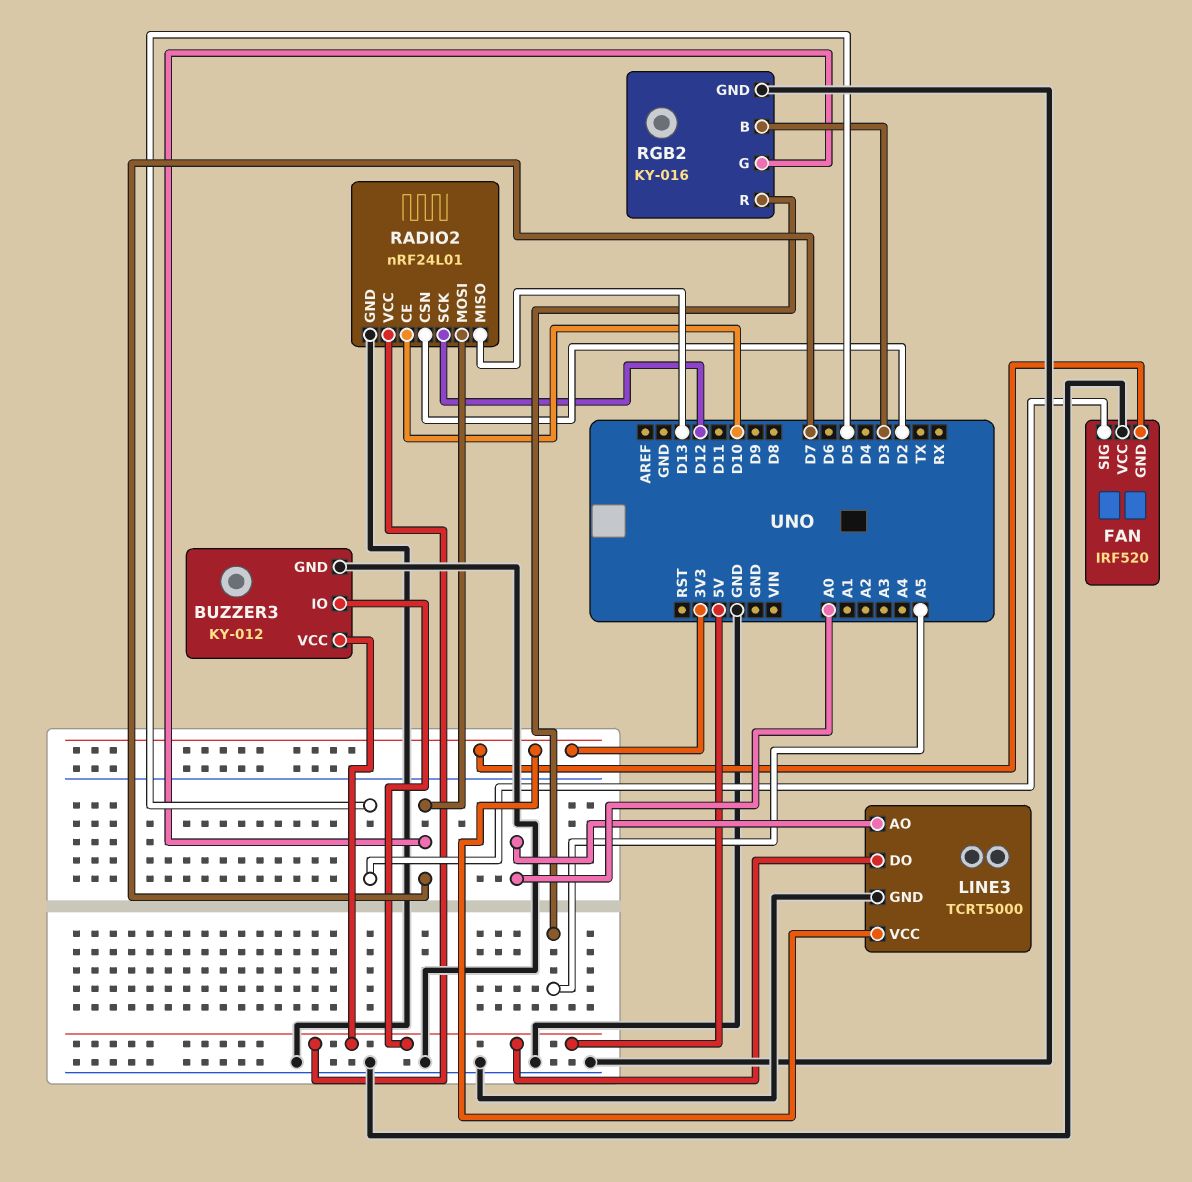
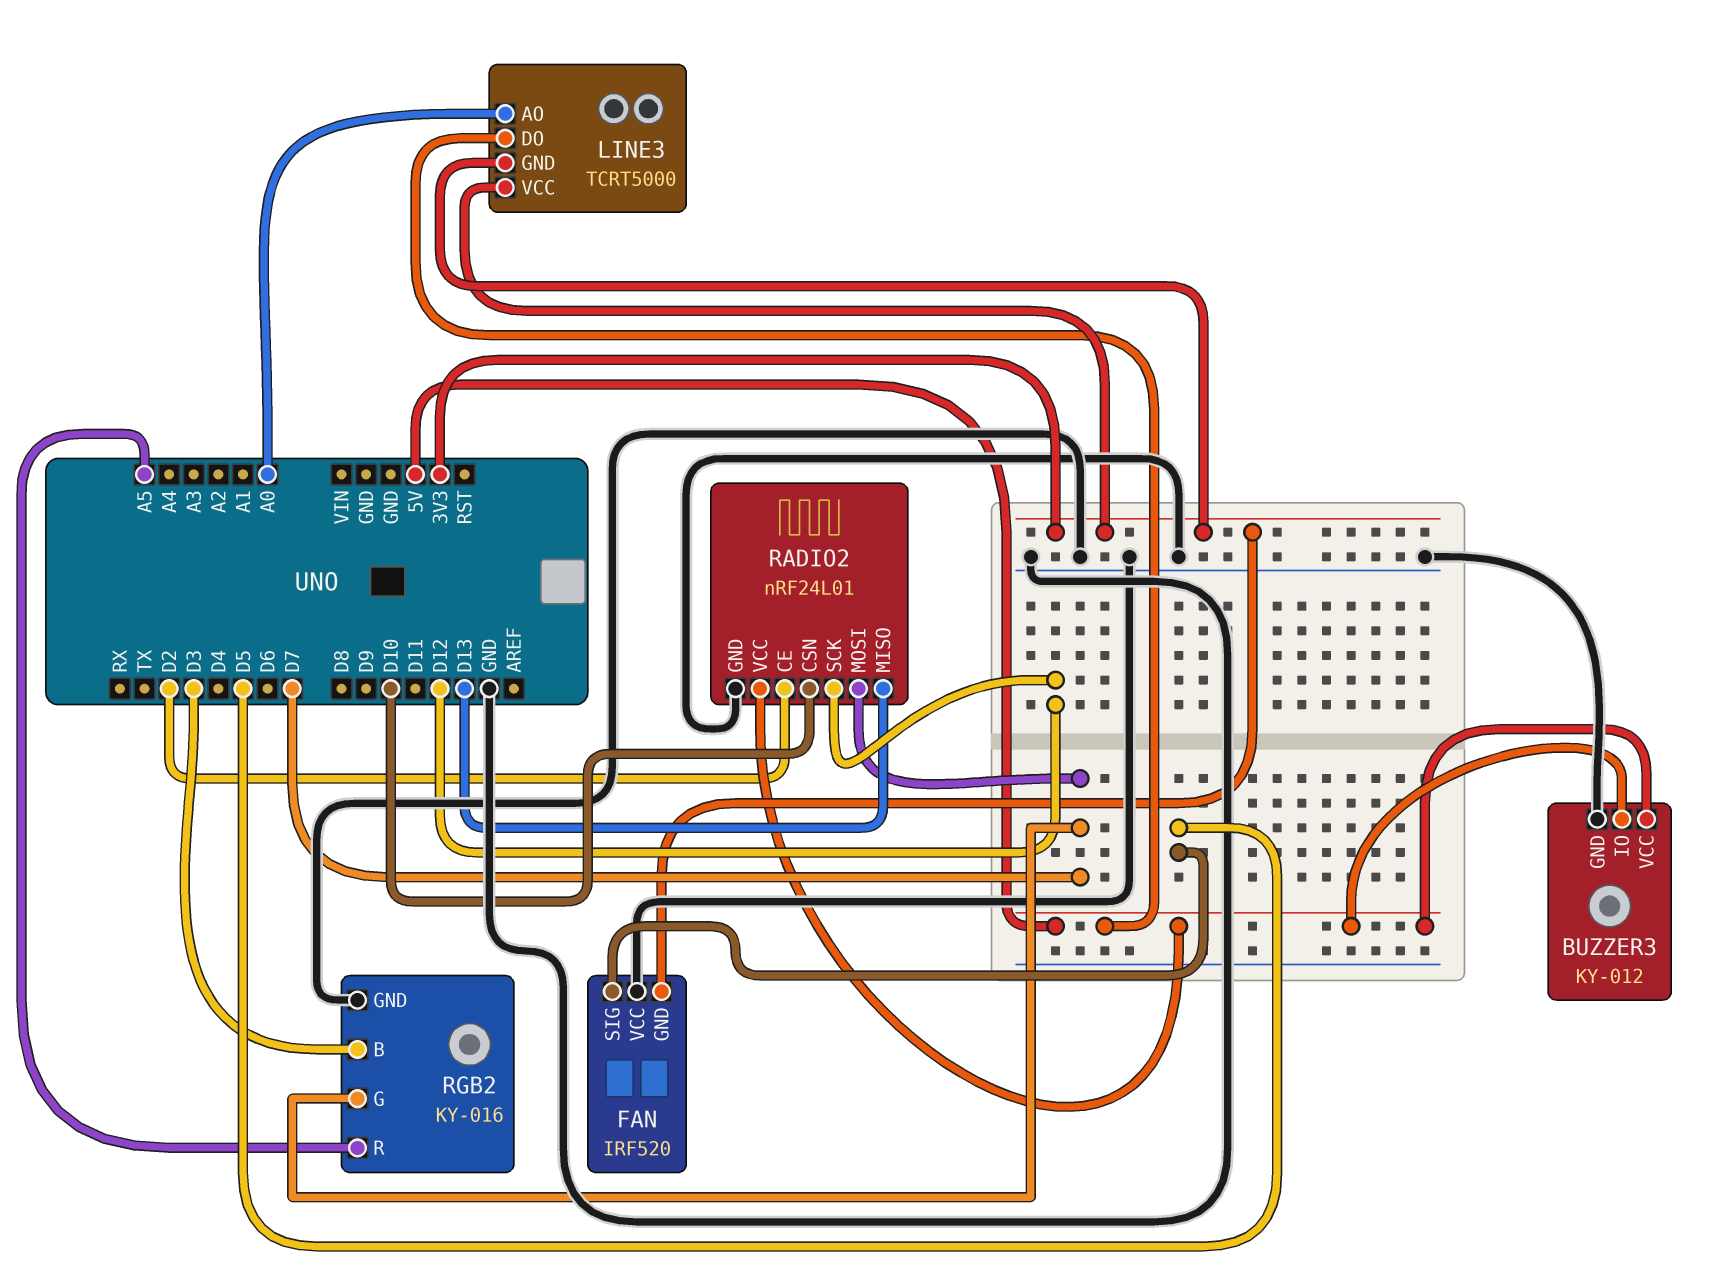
LINE3 pin GND: GND -> 3V3
RADIO2 pin CE: D10 -> D2
RADIO2 pin CSN: D2 -> D10

